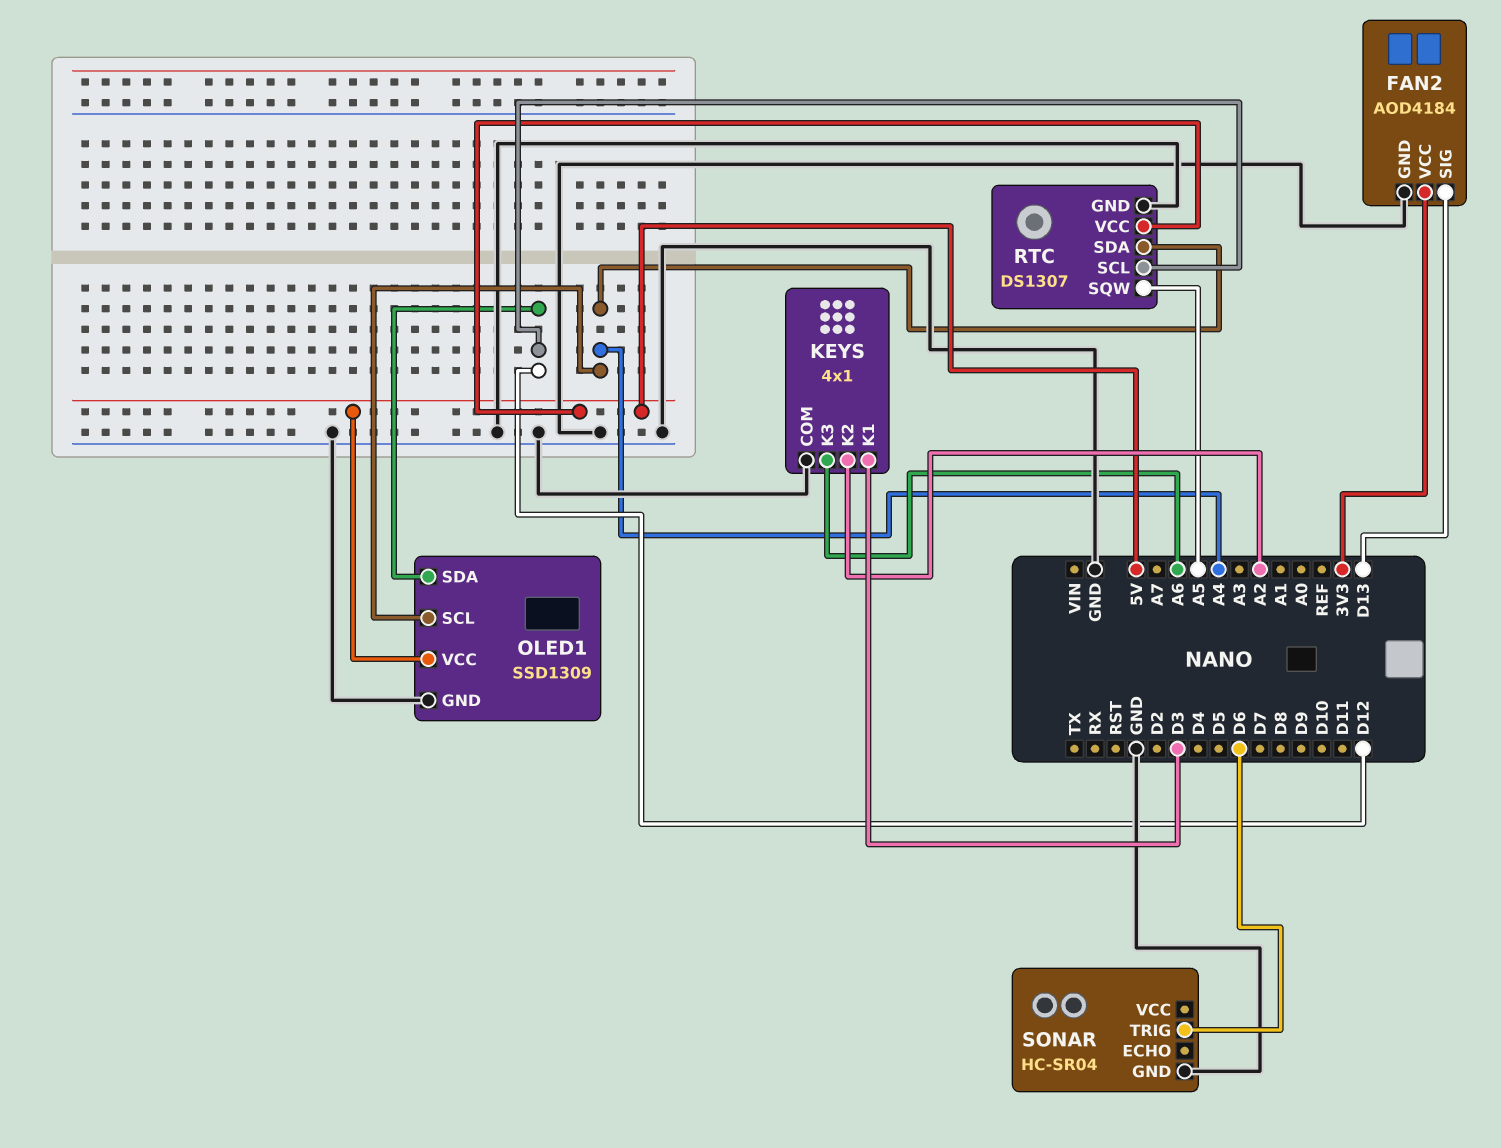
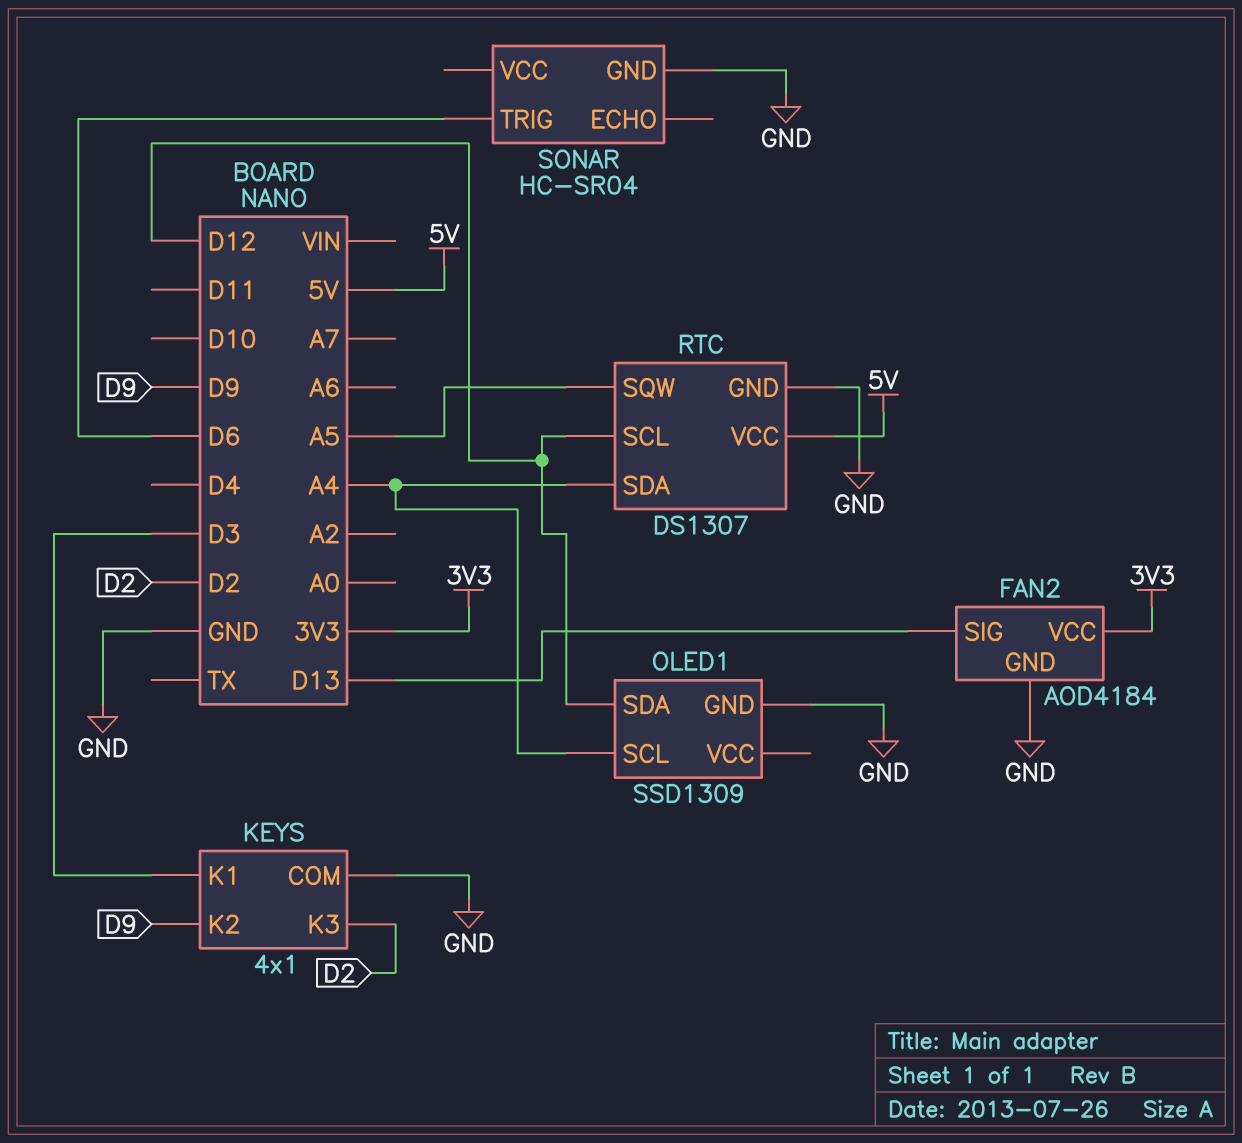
KEYS pin K2: A2 -> D9
KEYS pin K3: A6 -> D2
OLED1 pin VCC: 5V -> none

